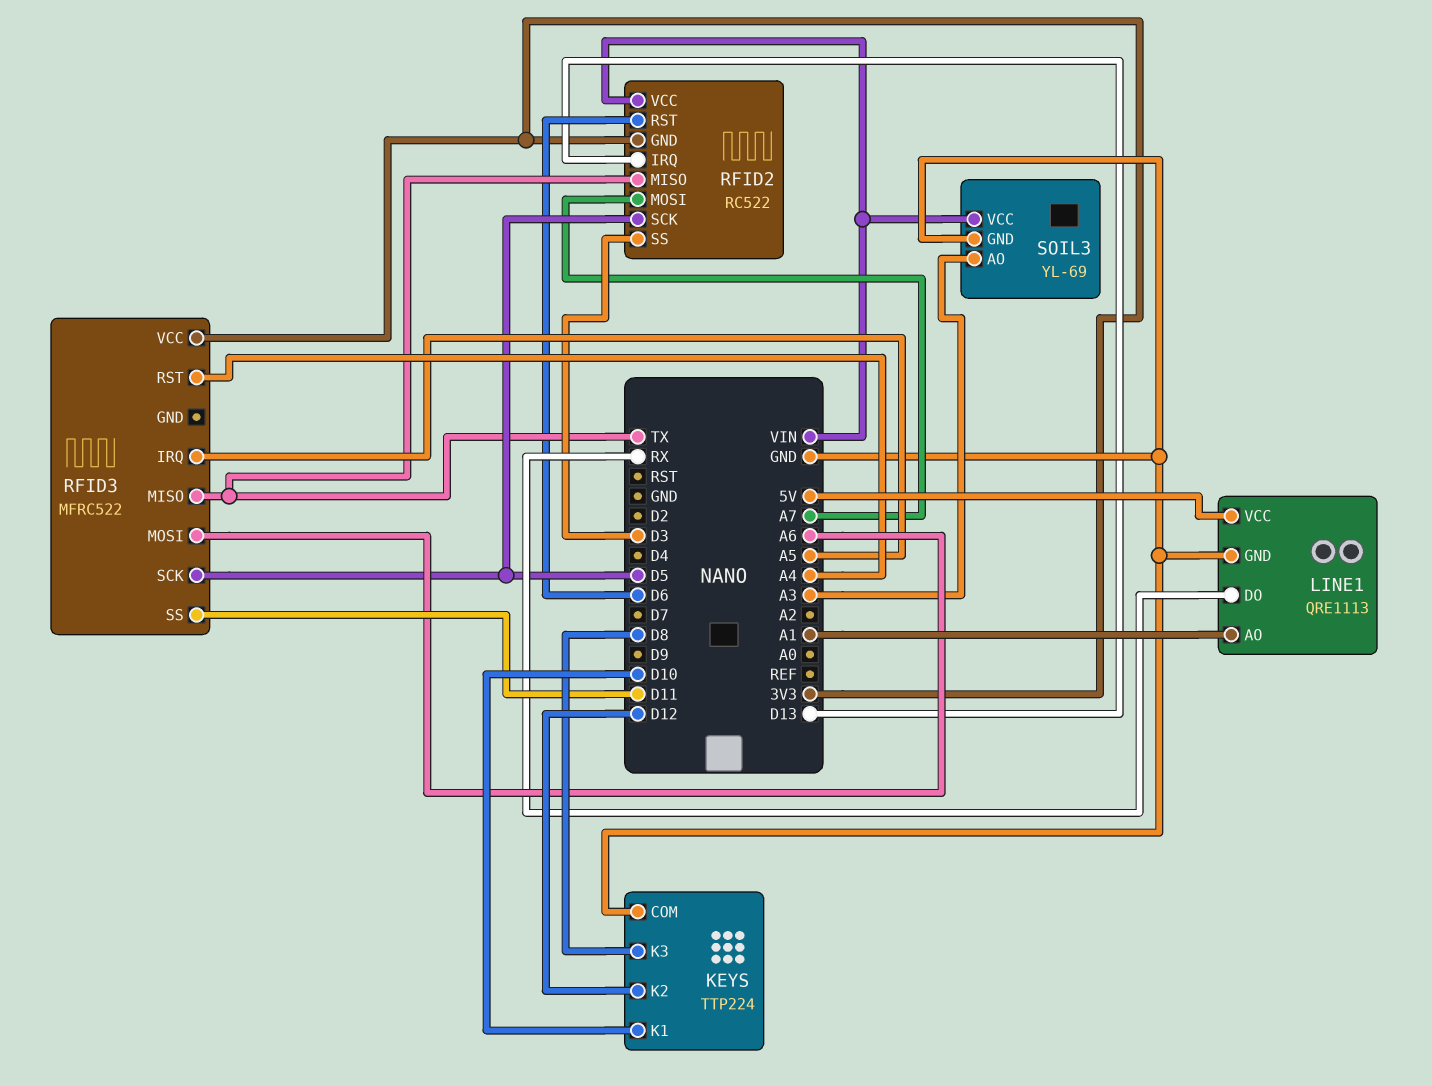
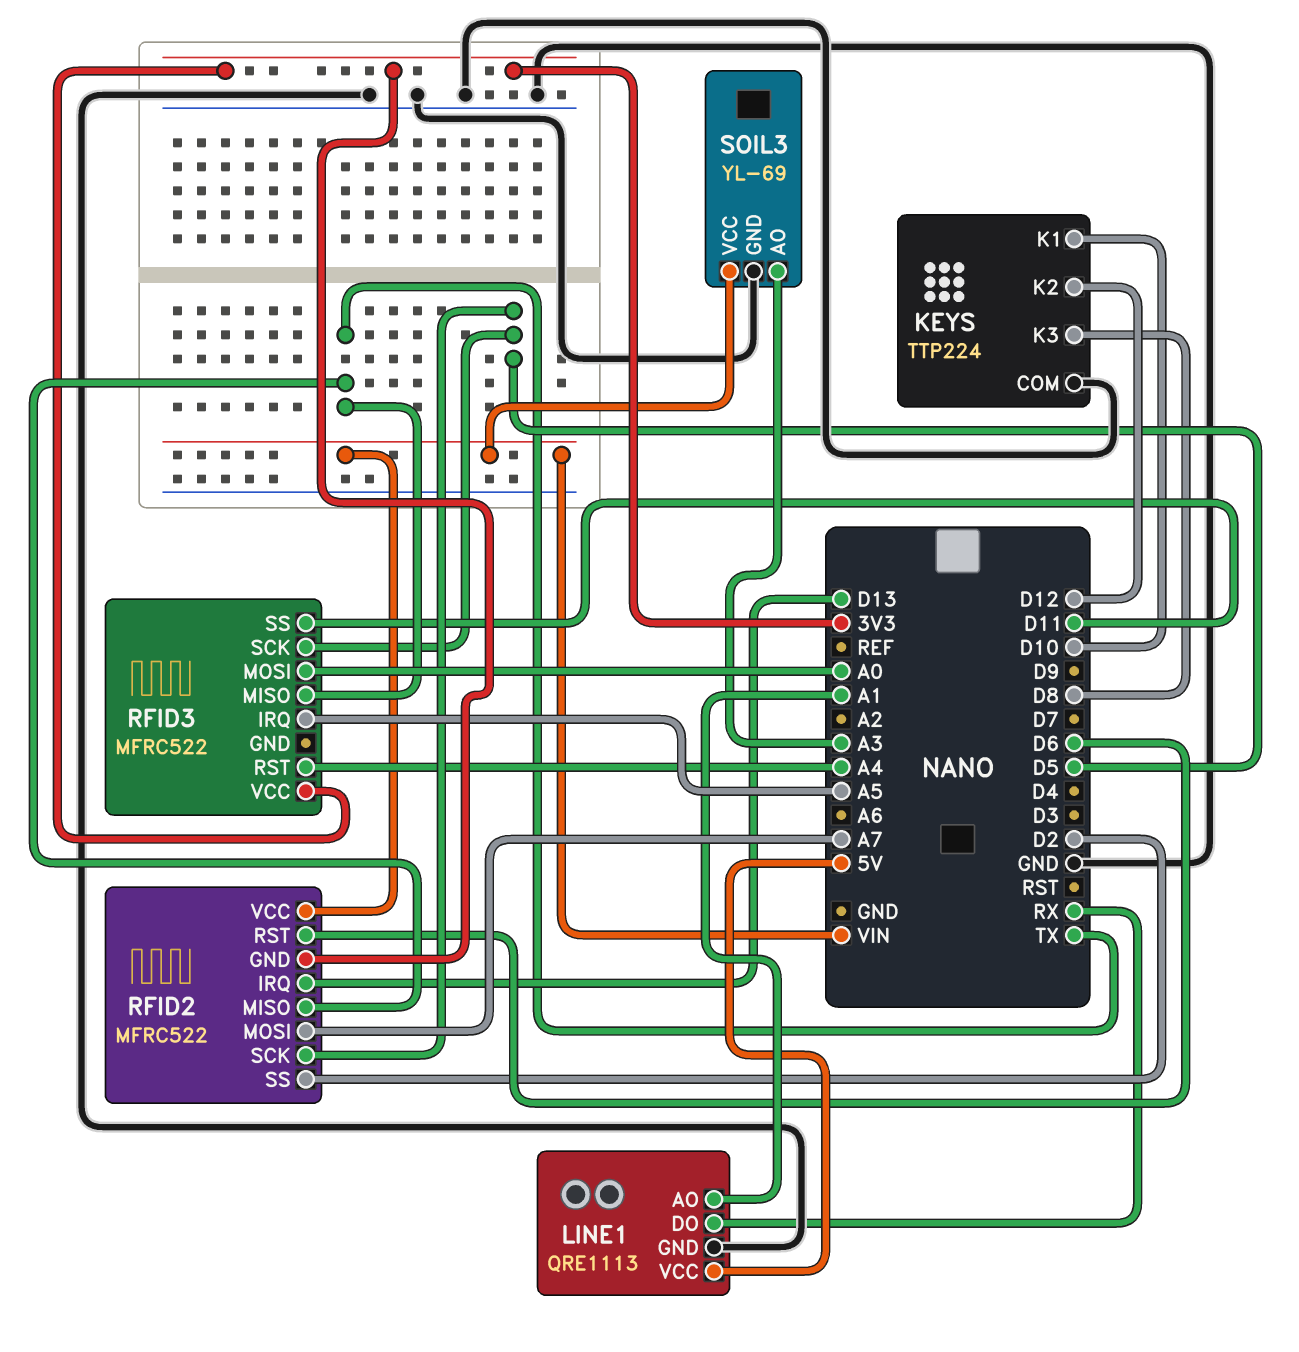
RFID2: RC522 -> MFRC522
RFID2 pin SS: D3 -> D2
RFID3 pin MOSI: A6 -> A0

